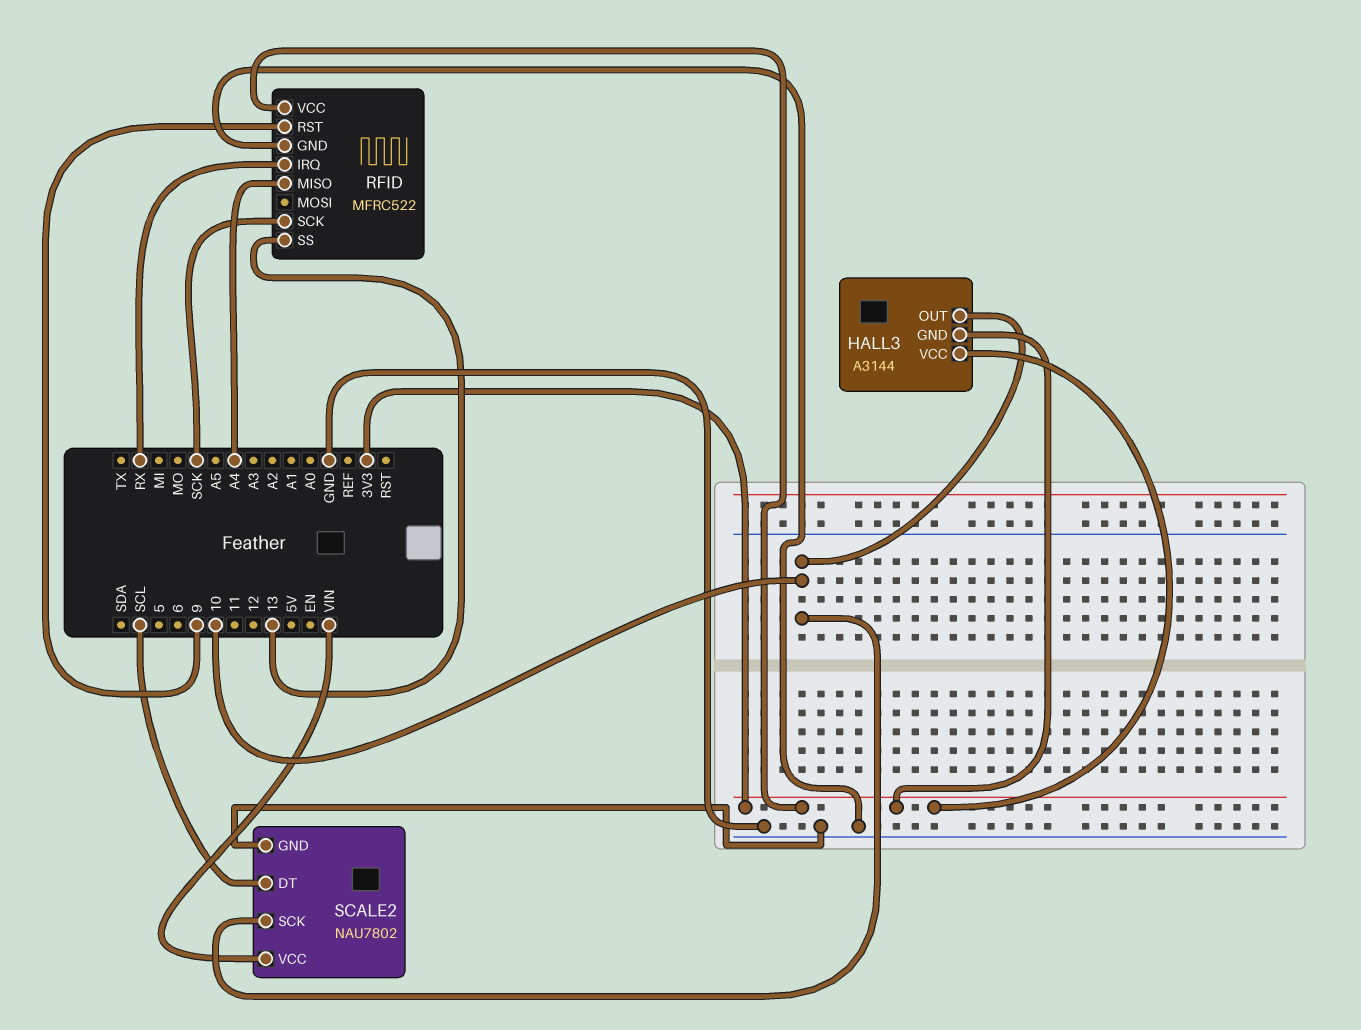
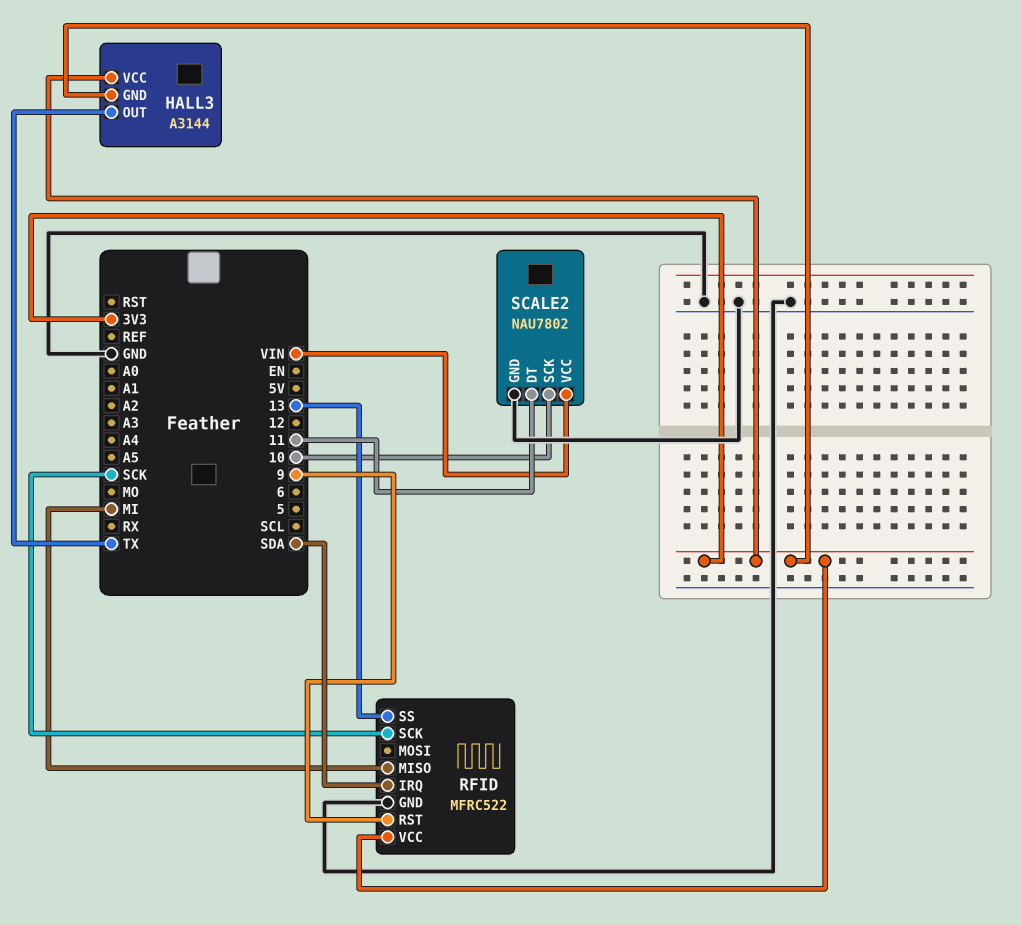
HALL3 pin OUT: 10 -> TX
RFID pin IRQ: RX -> SDA
RFID pin MISO: A4 -> MI
SCALE2 pin DT: SCL -> 11

